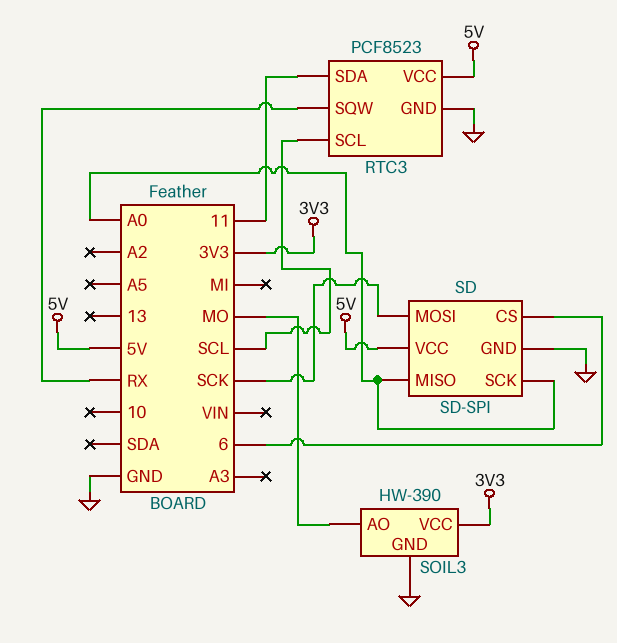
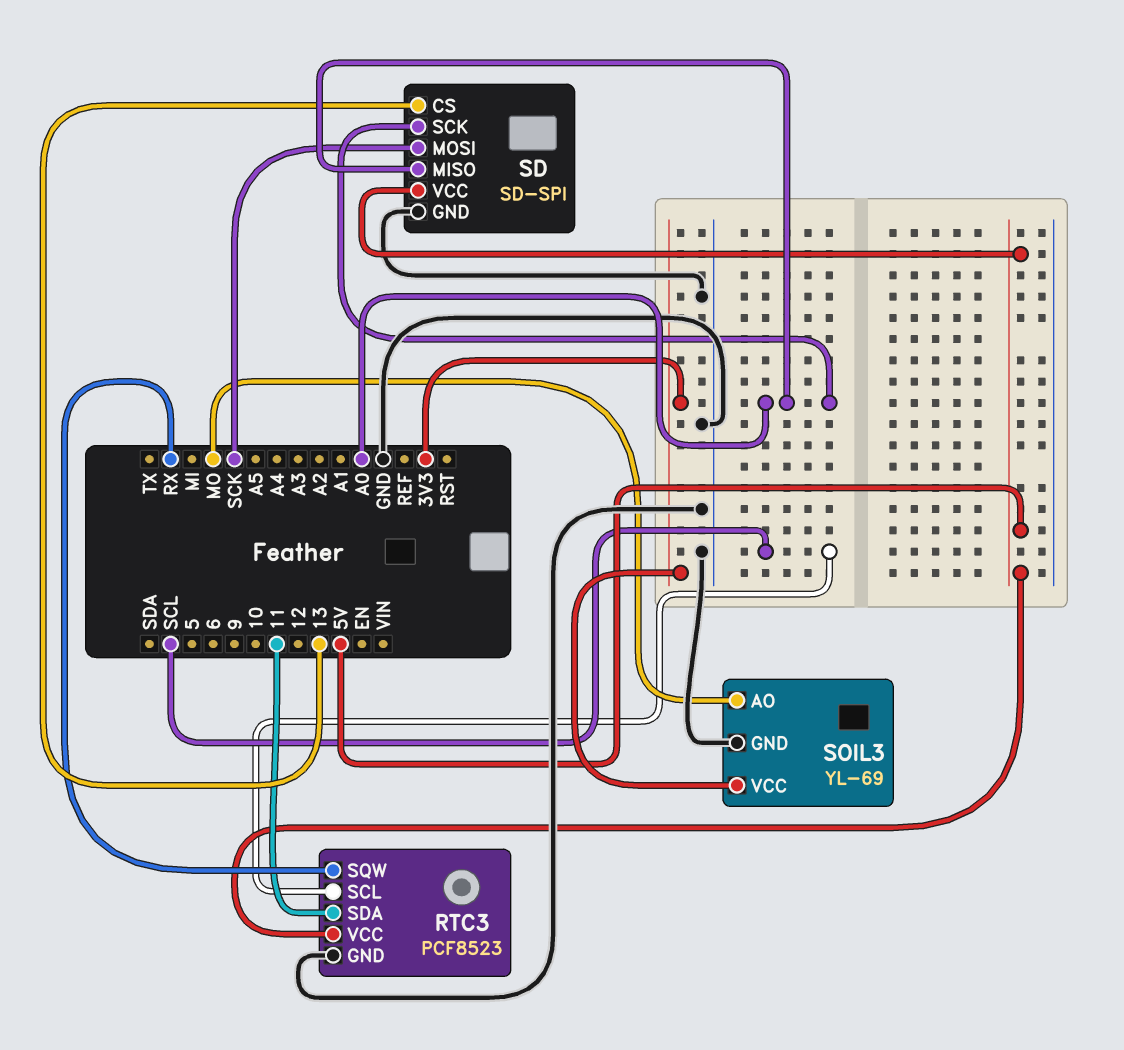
SD pin CS: 6 -> 13
SOIL3: HW-390 -> YL-69

